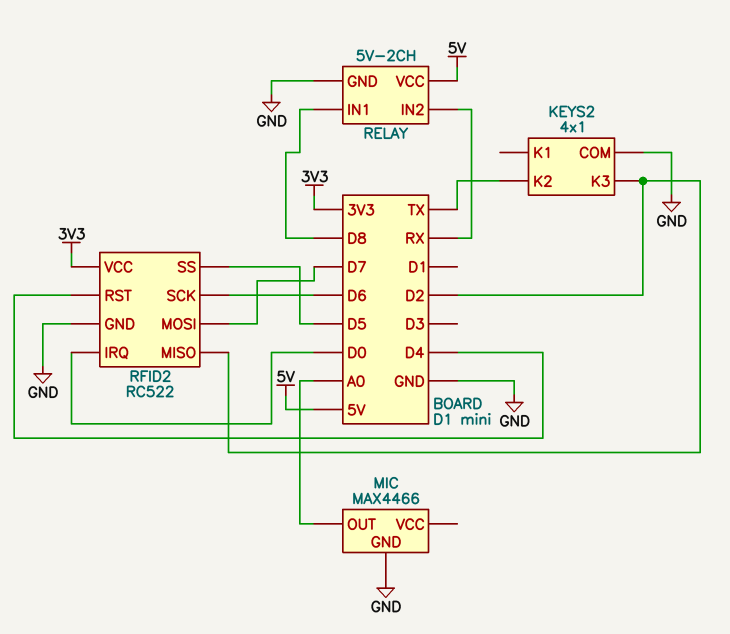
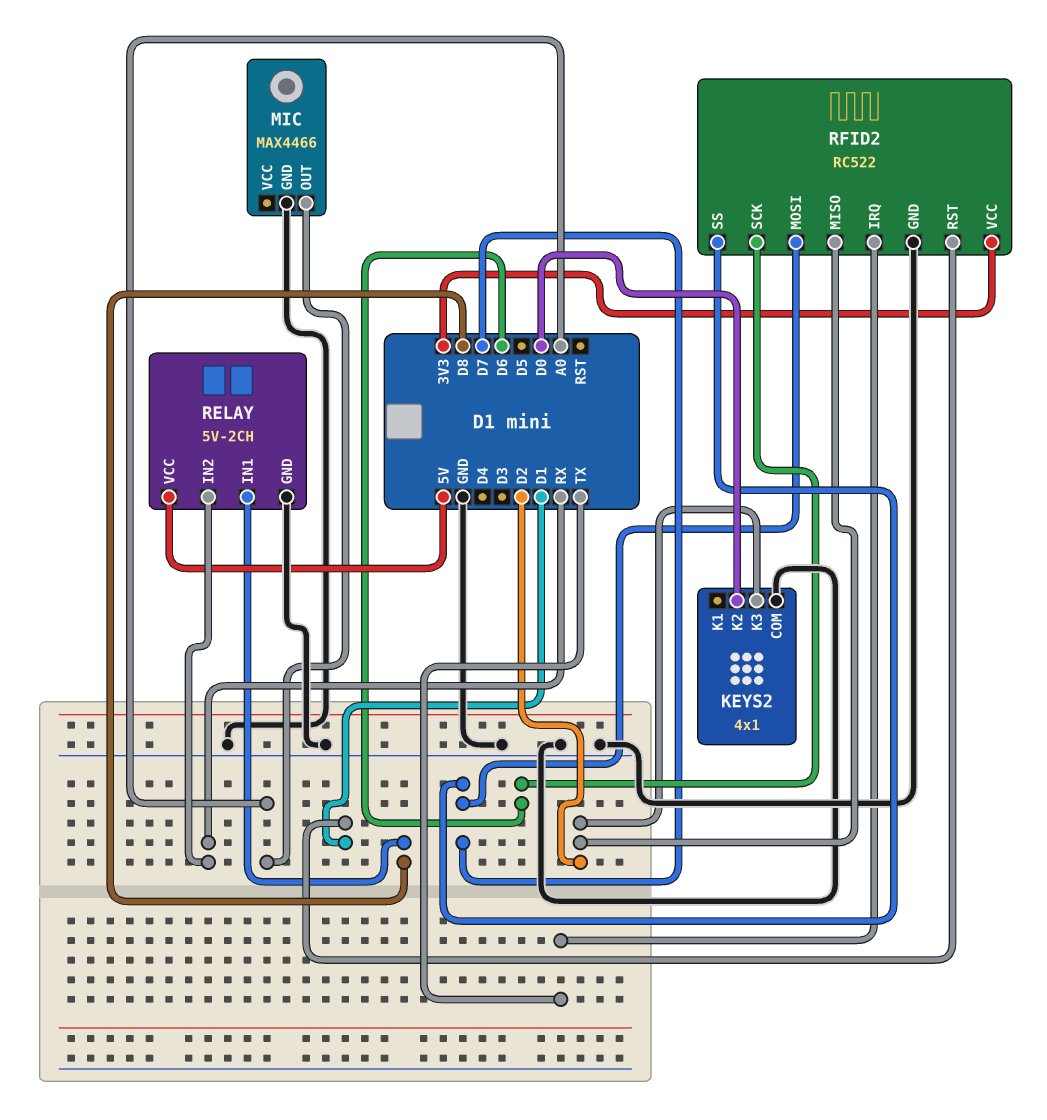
KEYS2 pin K2: TX -> D0
RFID2 pin IRQ: D0 -> TX
RFID2 pin RST: D4 -> D1
RFID2 pin SS: D5 -> D7

